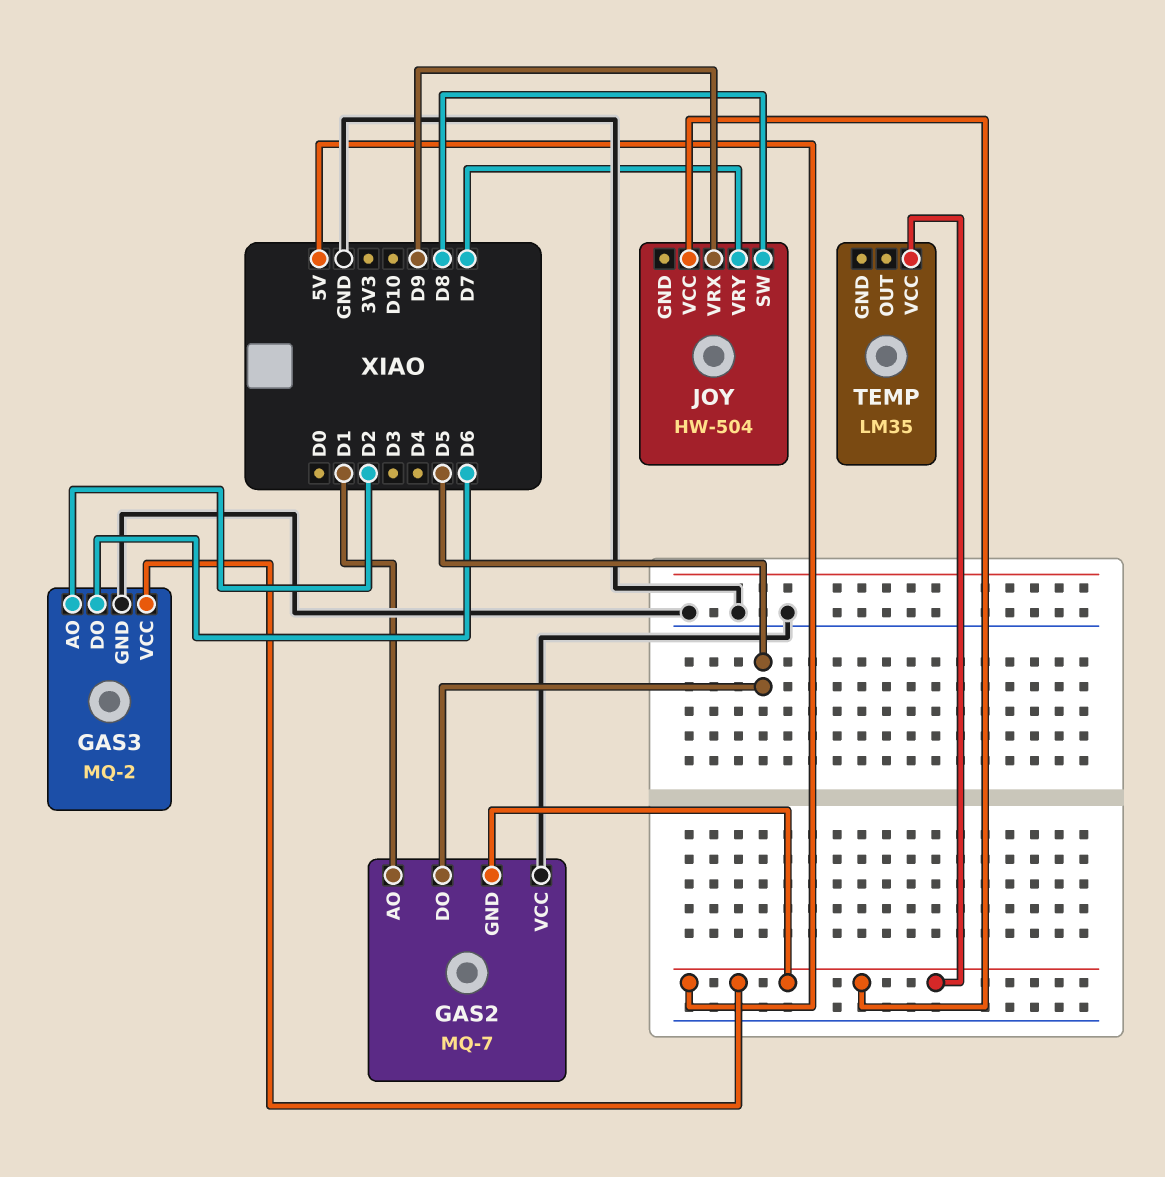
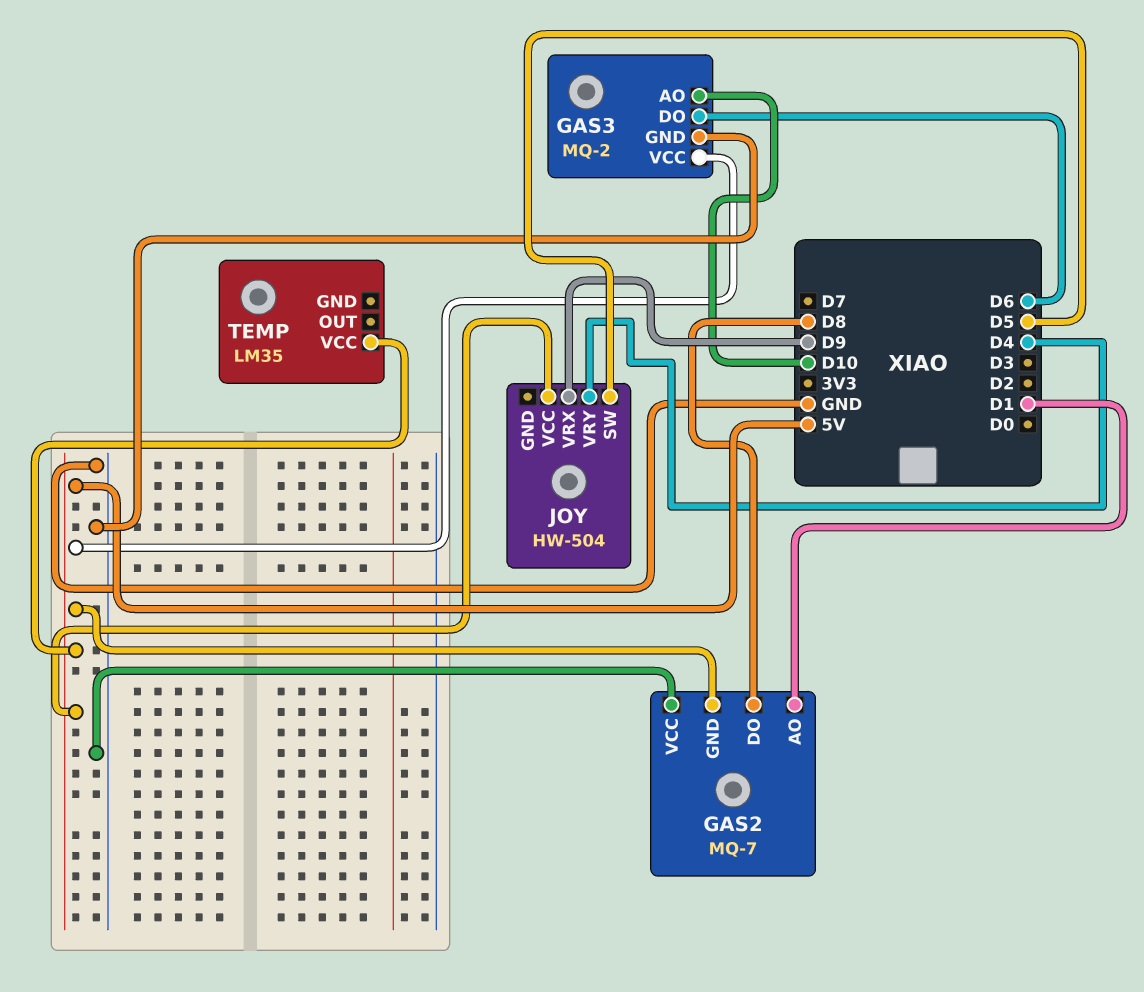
GAS2 pin DO: D5 -> D8
GAS3 pin AO: D2 -> D10
JOY pin SW: D8 -> D5
JOY pin VRY: D7 -> D4

